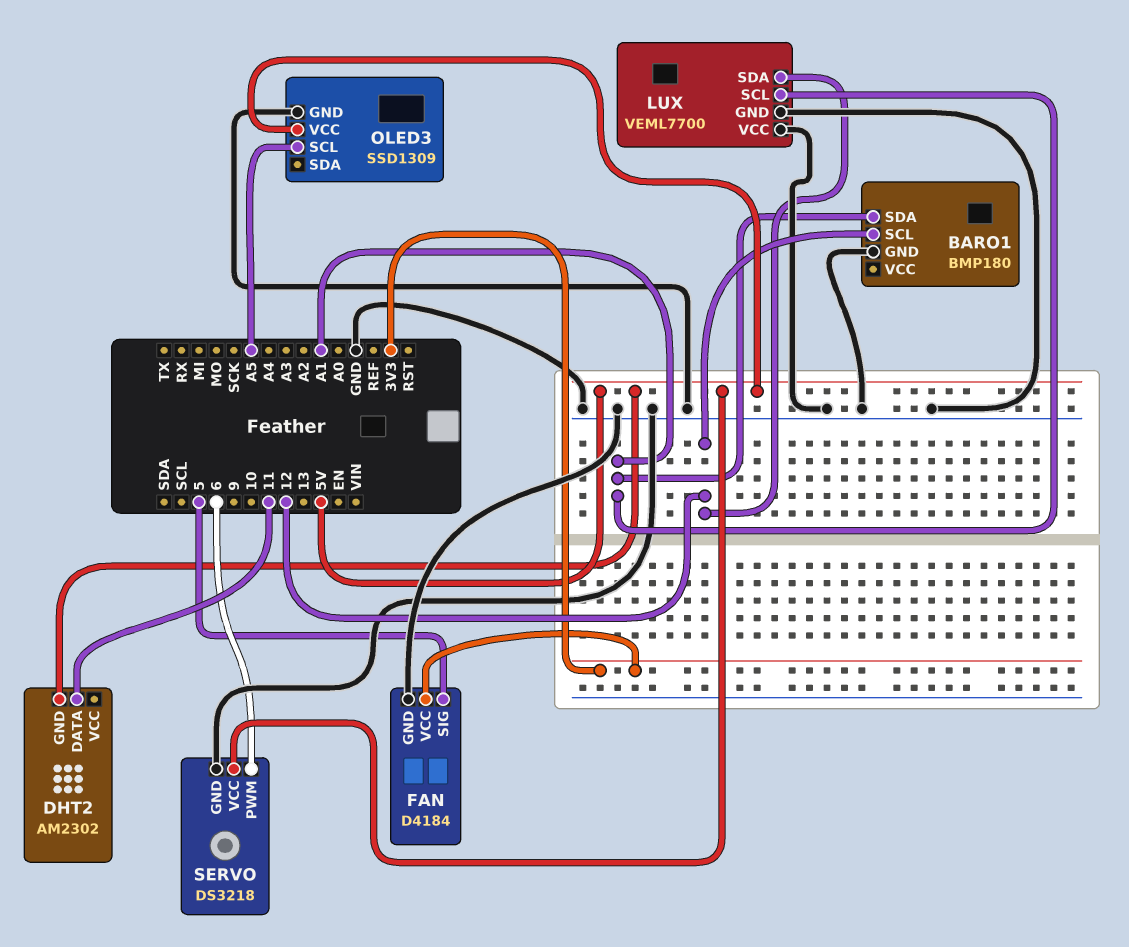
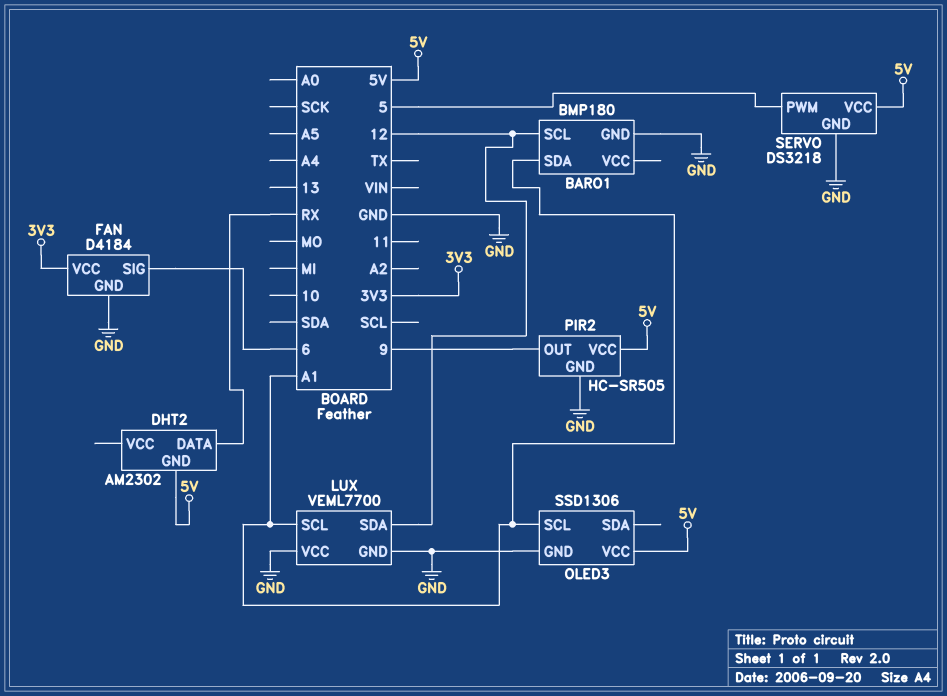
DHT2 pin DATA: 11 -> RX
FAN pin SIG: 5 -> 6
OLED3: SSD1309 -> SSD1306
OLED3 pin SCL: A5 -> A1
PIR2: none -> HC-SR505
PIR2 pin GND: none -> GND
PIR2 pin OUT: none -> 9
PIR2 pin VCC: none -> 5V
SERVO pin PWM: 6 -> 5

